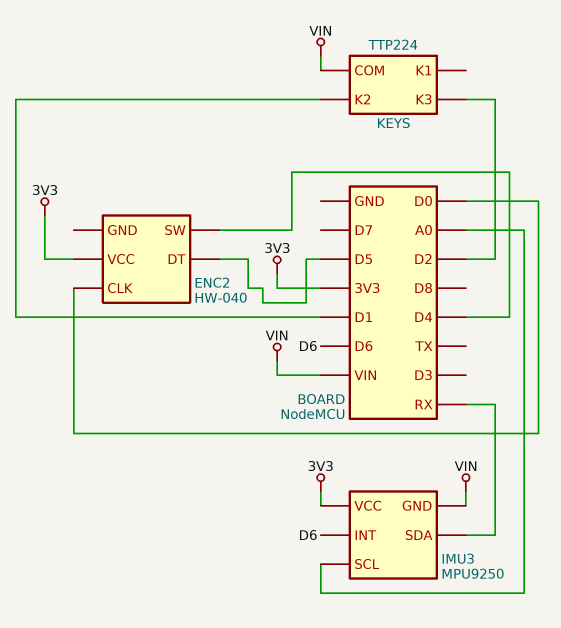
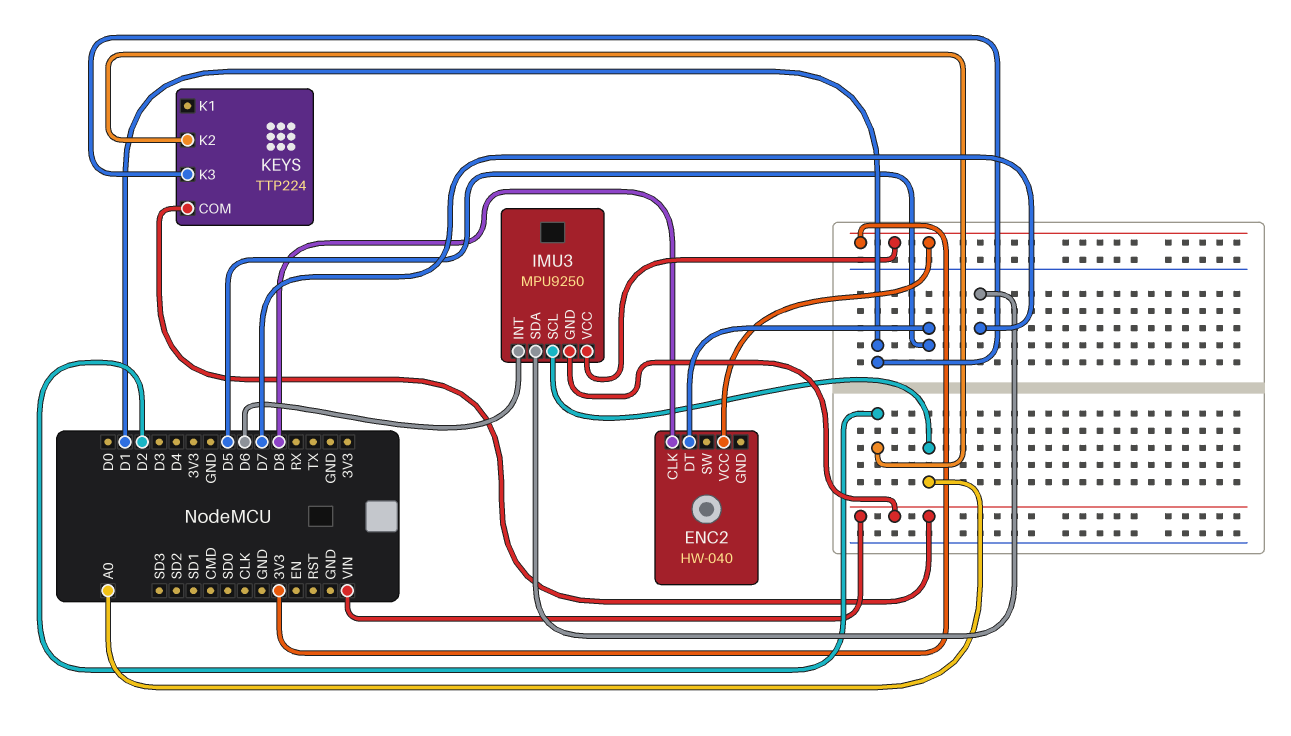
ENC2 pin CLK: D0 -> D8
ENC2 pin SW: D4 -> none
IMU3 pin SDA: RX -> D7
KEYS pin K2: D1 -> D2
KEYS pin K3: D2 -> D1

